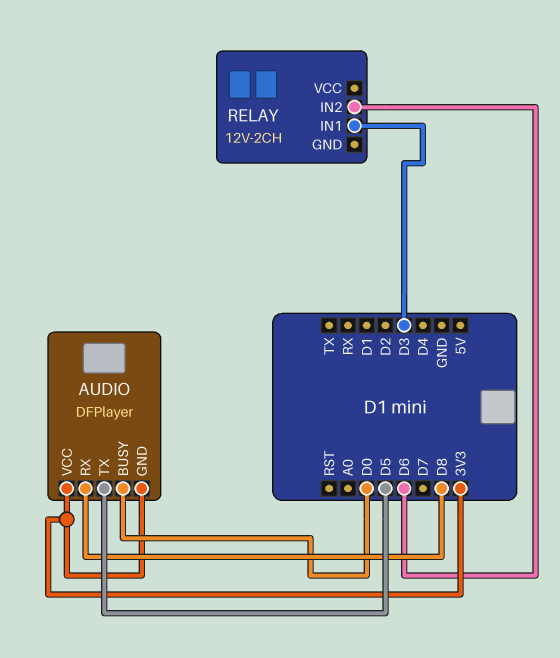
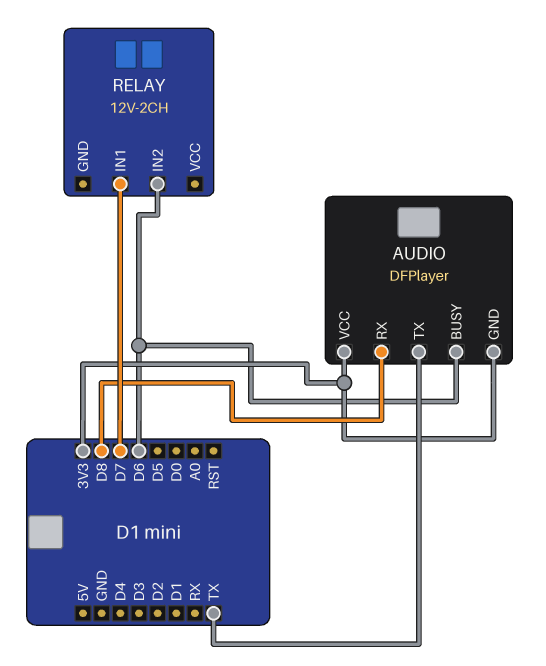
AUDIO pin BUSY: D0 -> D6
AUDIO pin TX: D5 -> TX
RELAY pin IN1: D3 -> D7

